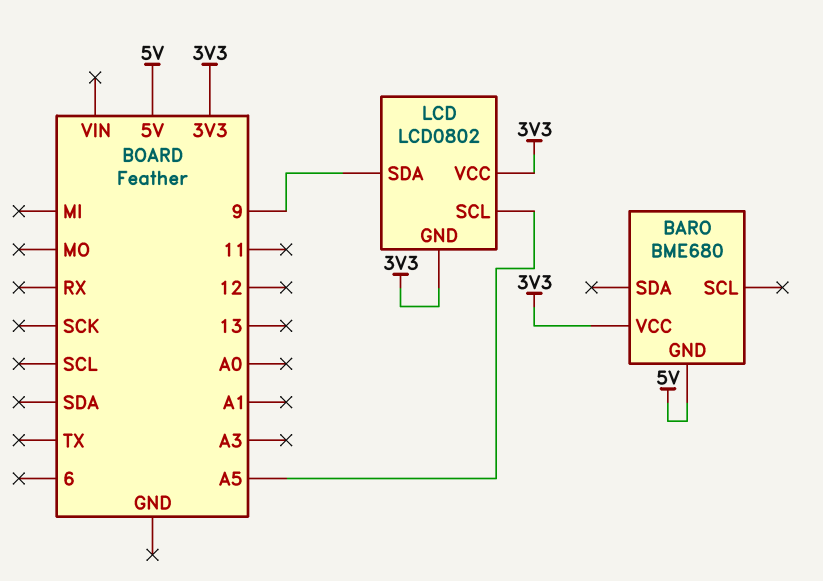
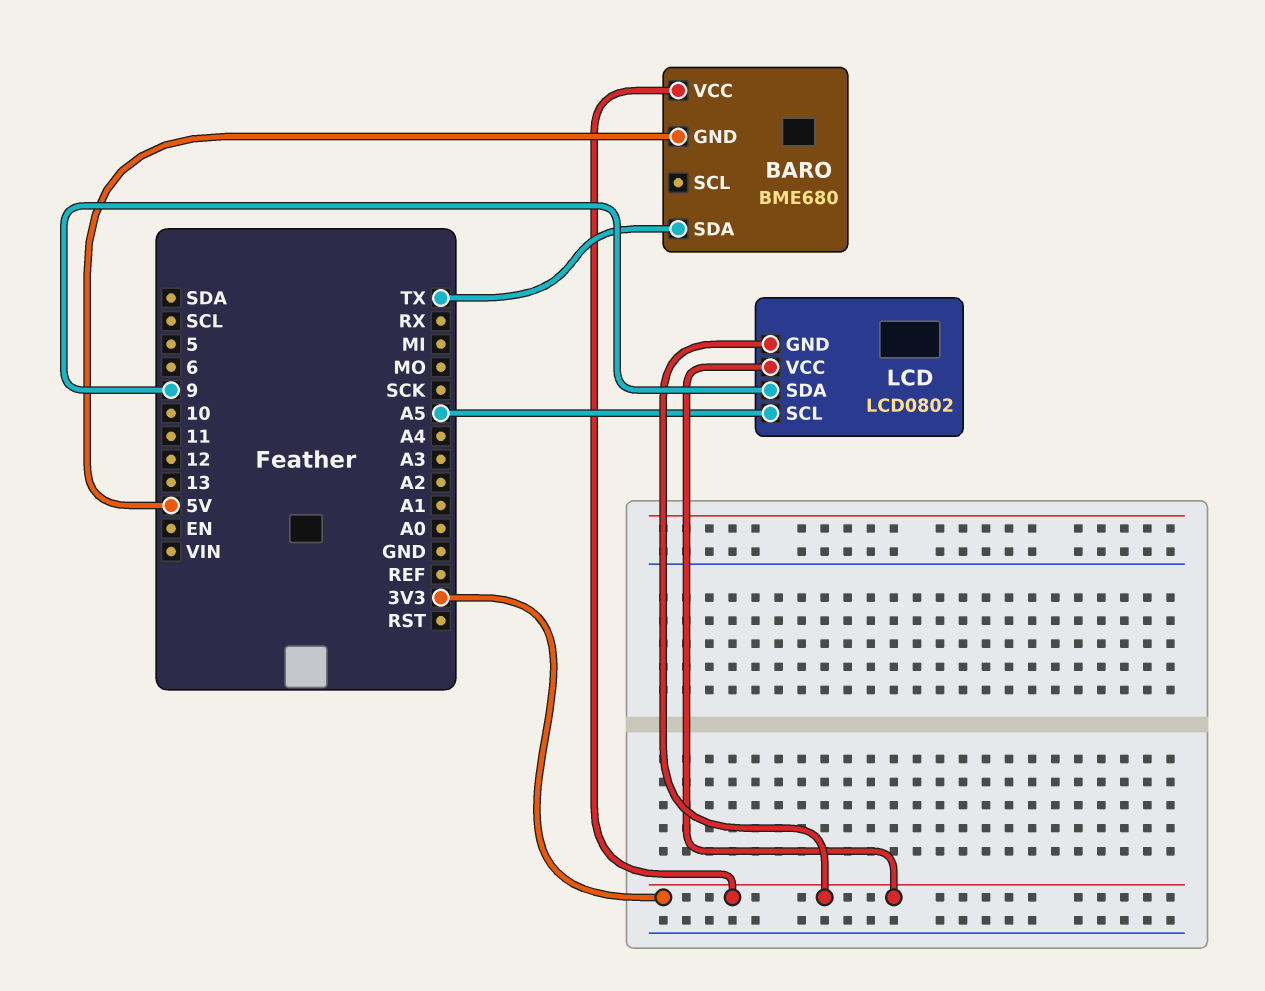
BARO pin SDA: none -> TX

